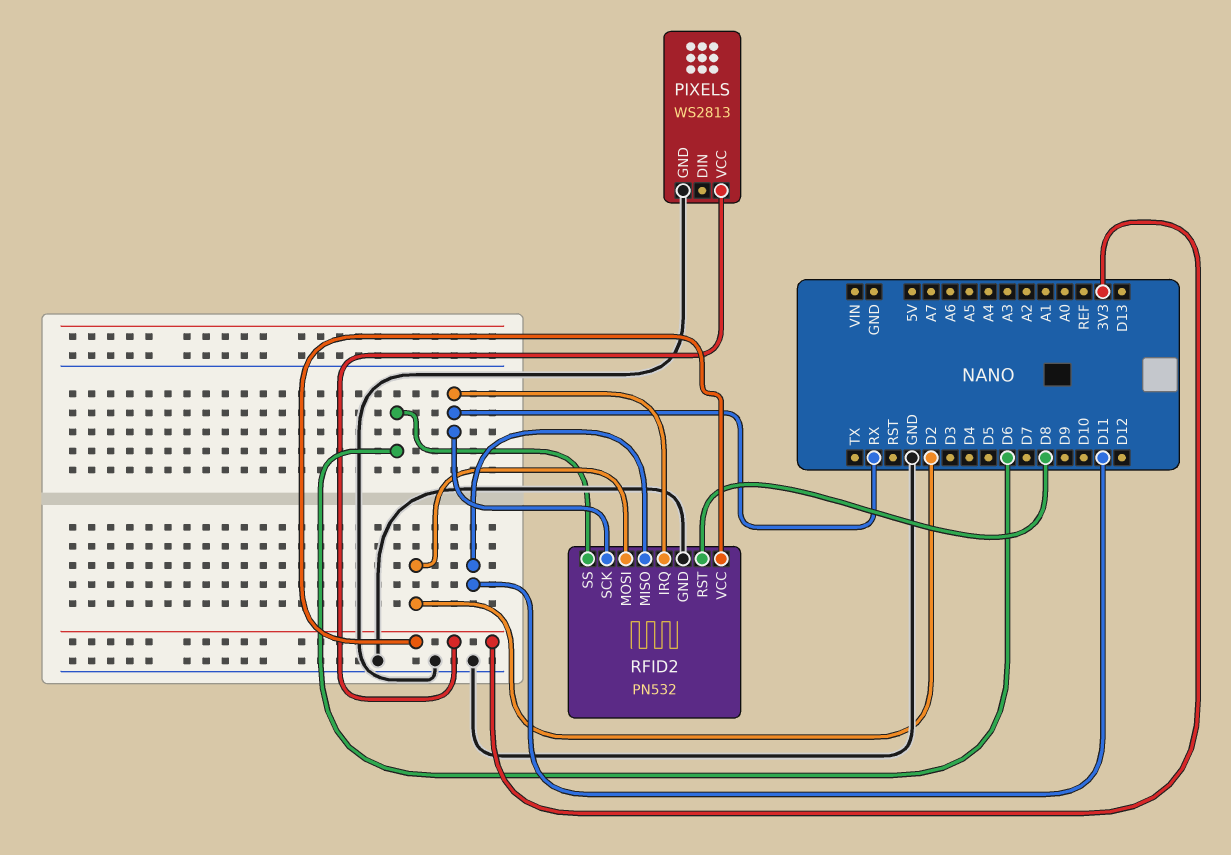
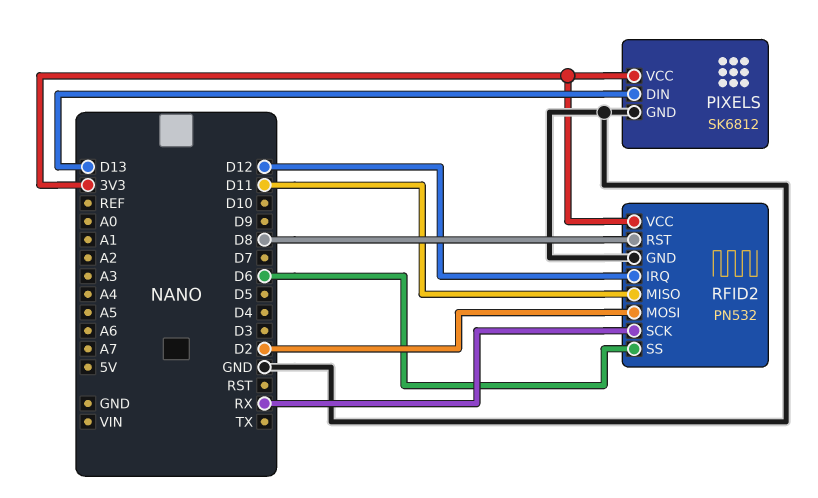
PIXELS: WS2813 -> SK6812
PIXELS pin DIN: none -> D13
RFID2 pin IRQ: RX -> D12

